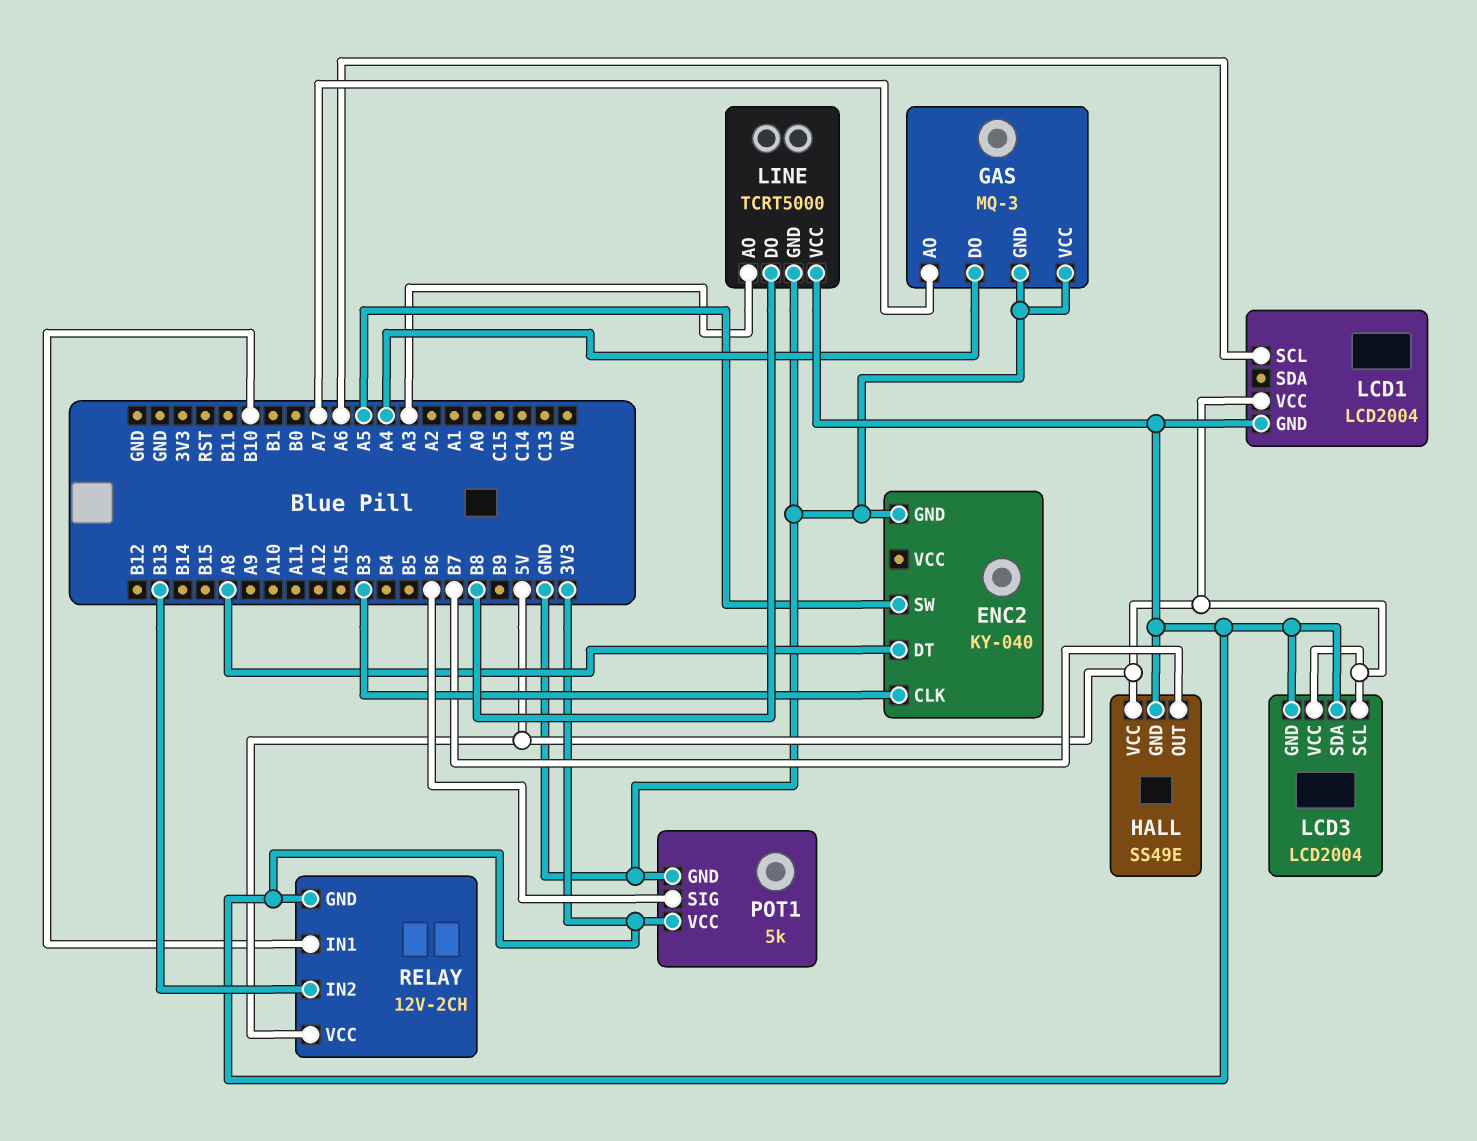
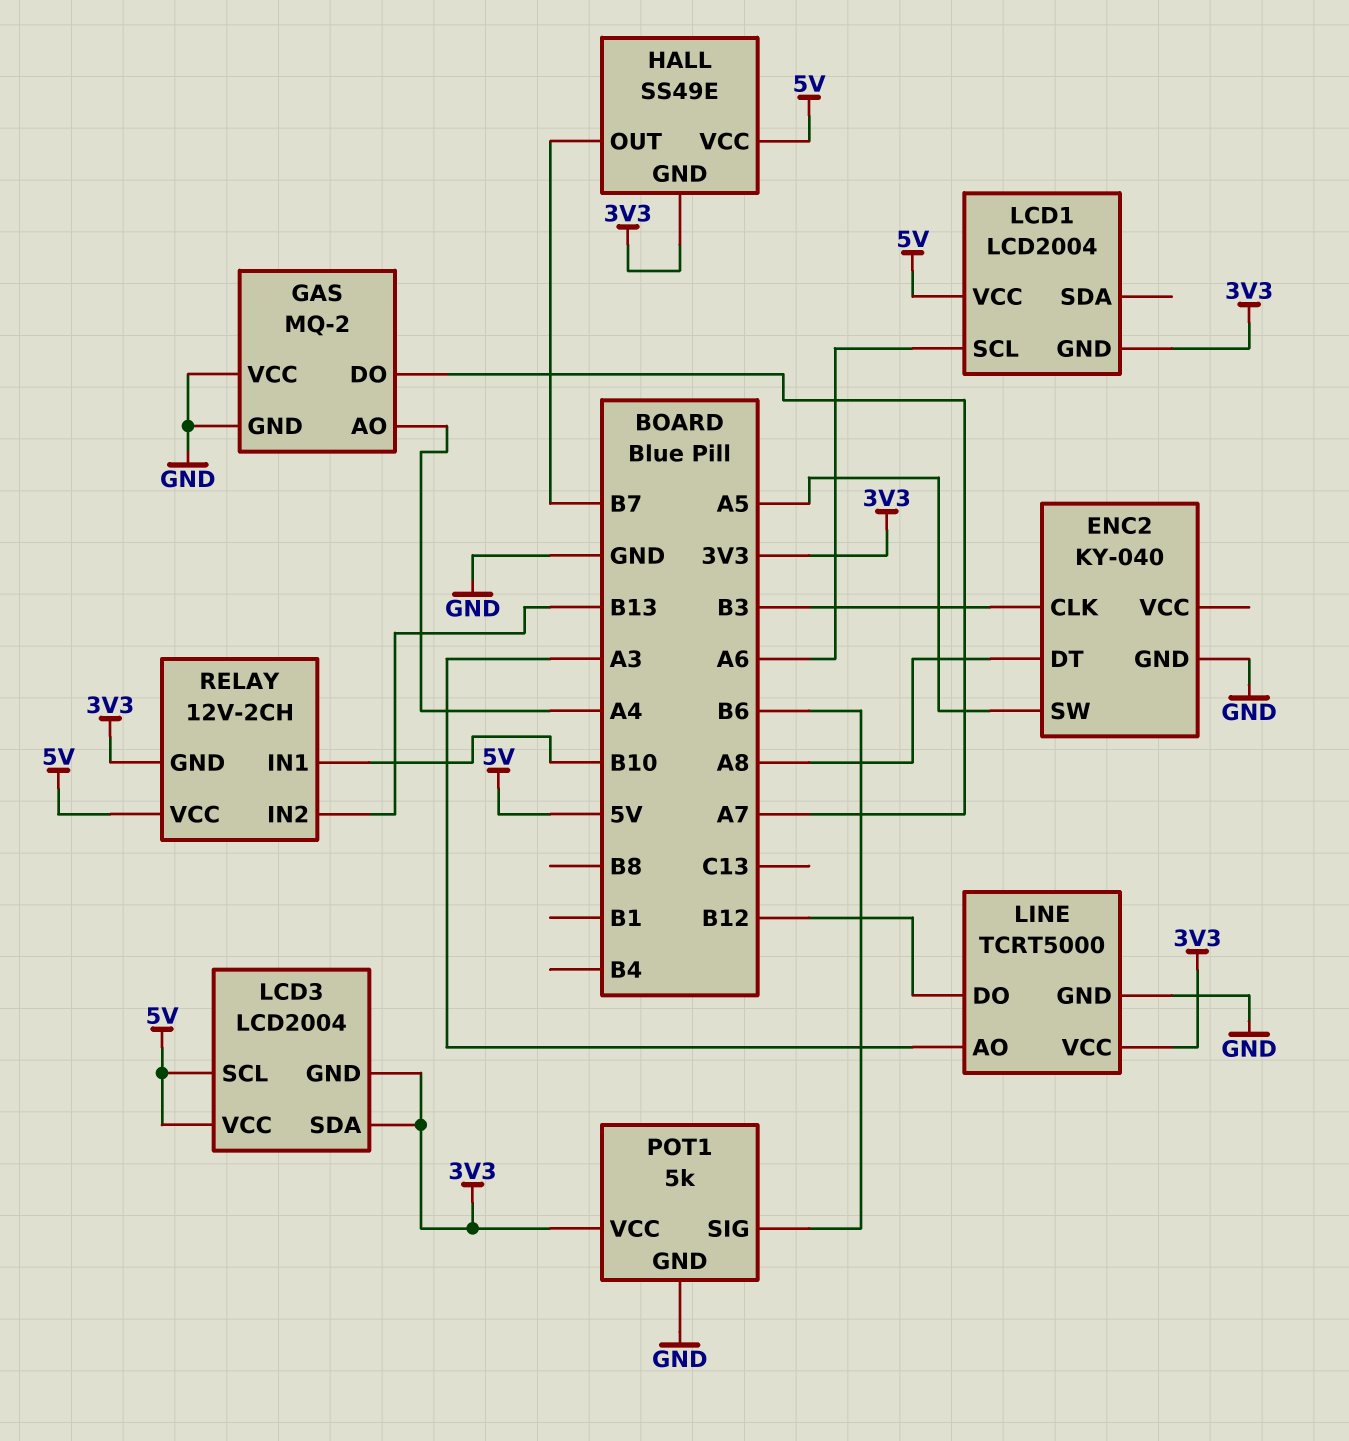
GAS: MQ-3 -> MQ-2
GAS pin AO: A7 -> A4
GAS pin DO: A4 -> A7
LINE pin DO: B8 -> B12

